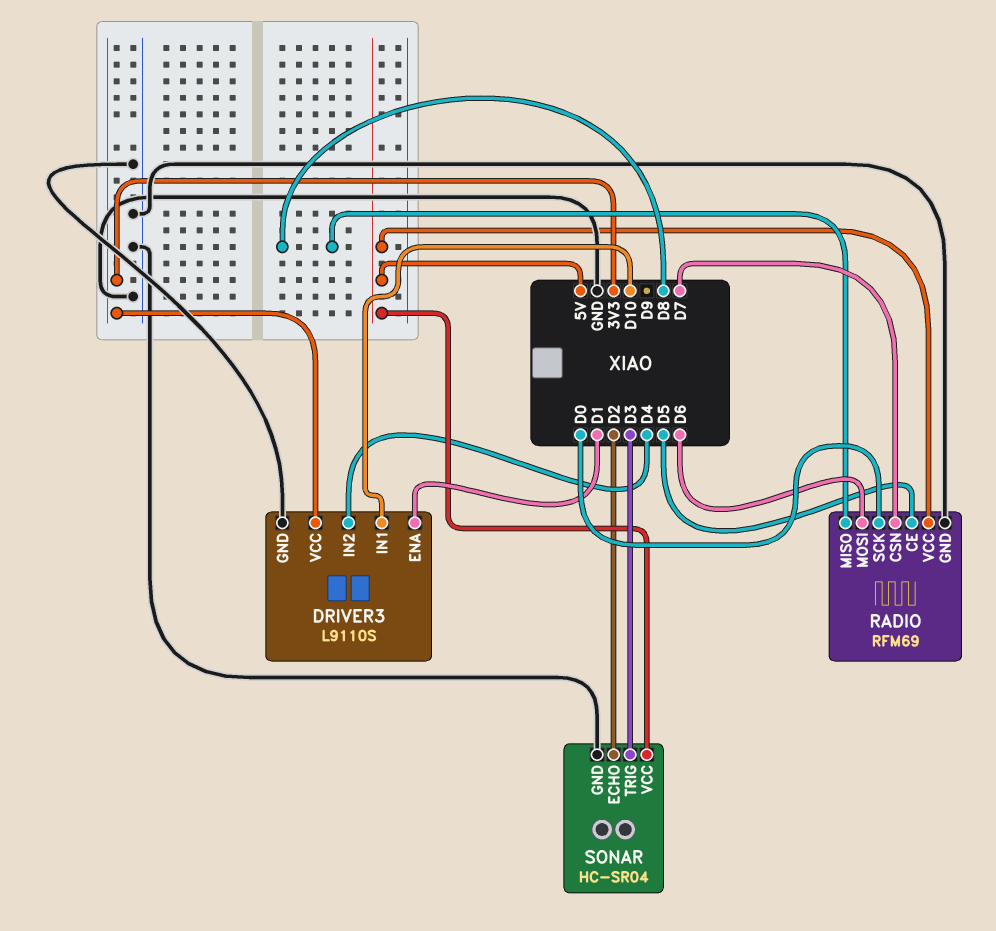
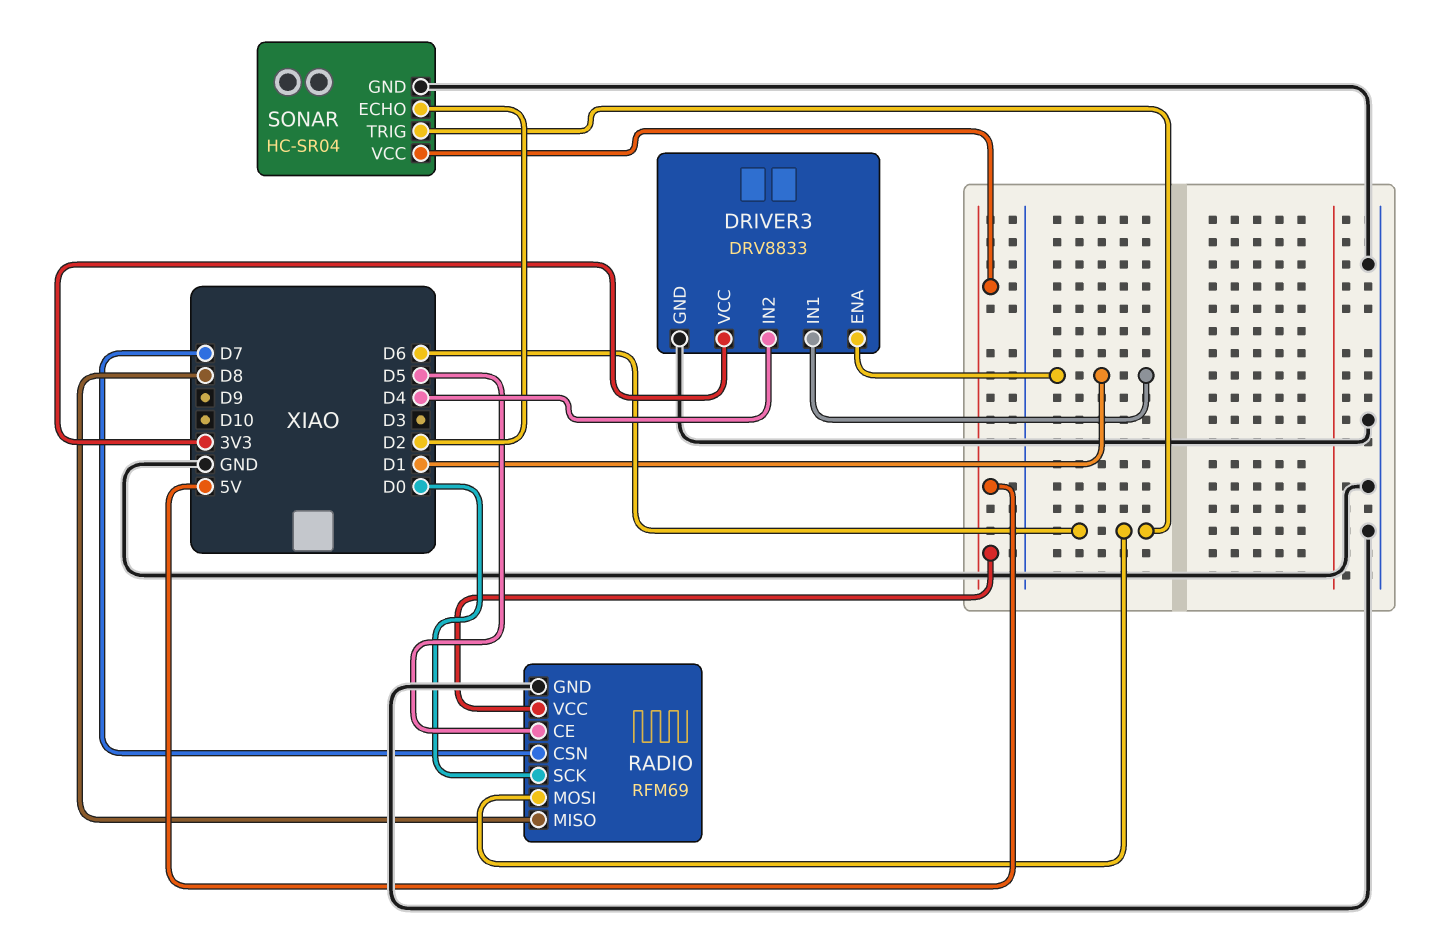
DRIVER3: L9110S -> DRV8833
DRIVER3 pin IN1: D10 -> D1
SONAR pin TRIG: D3 -> D6

